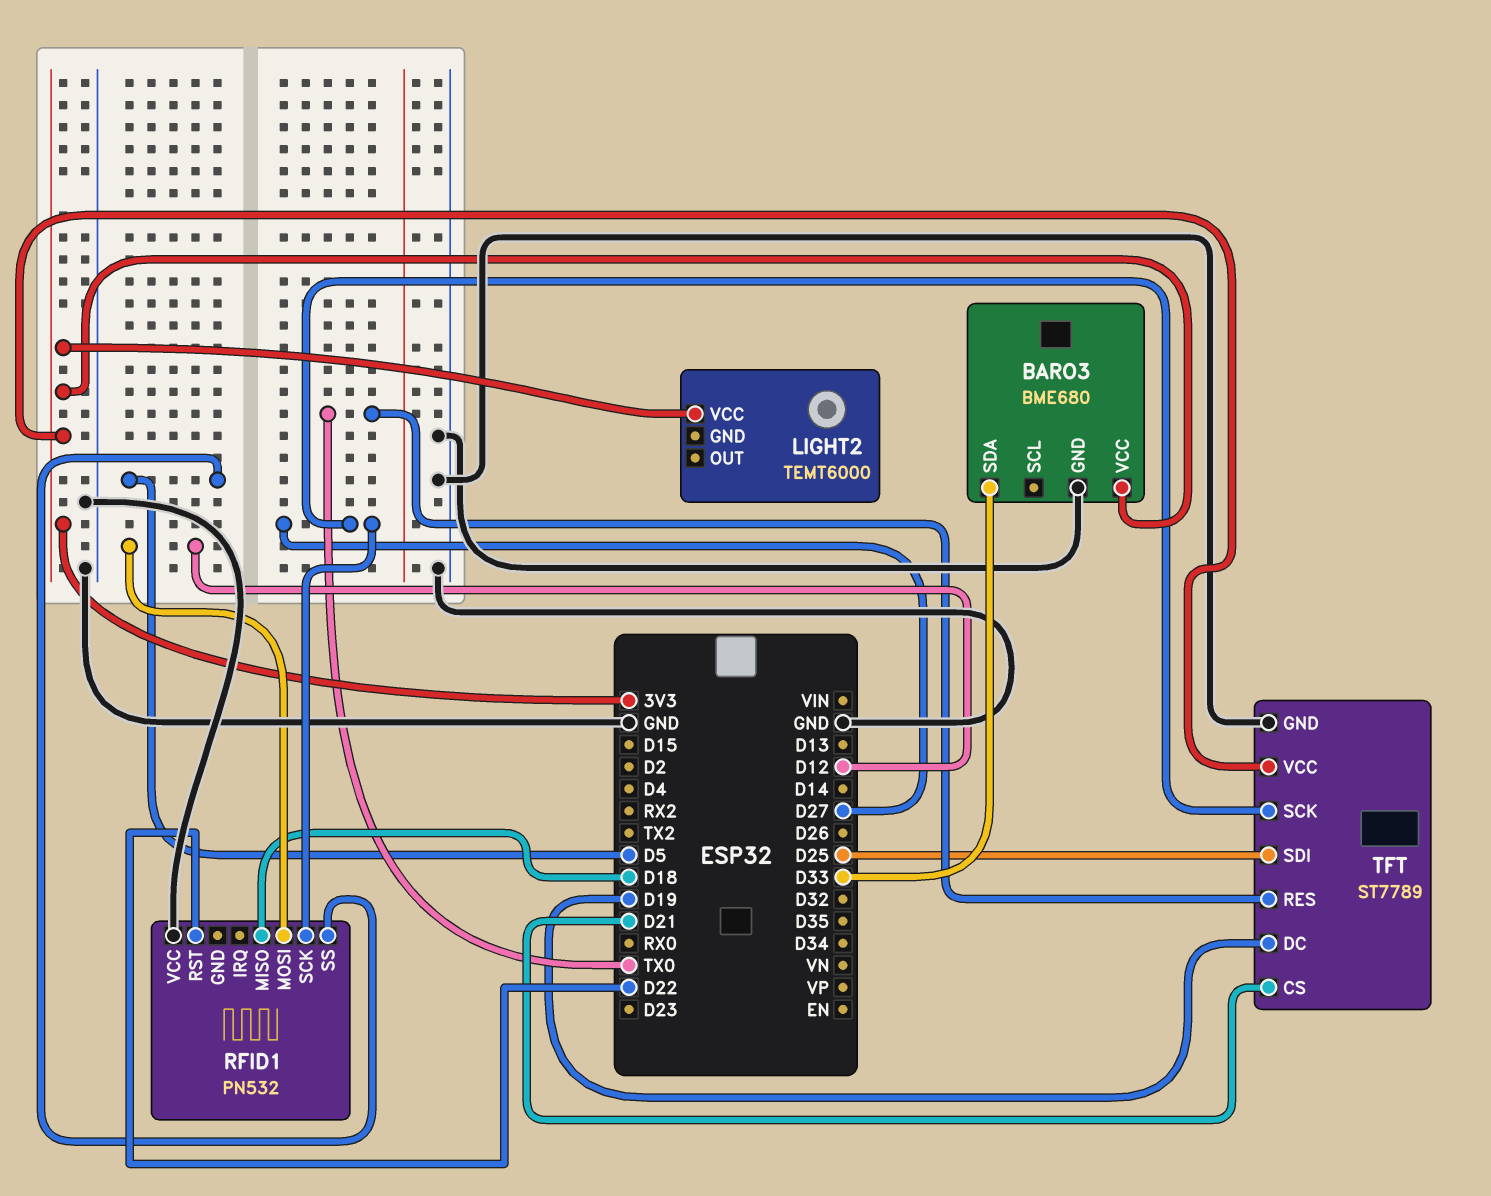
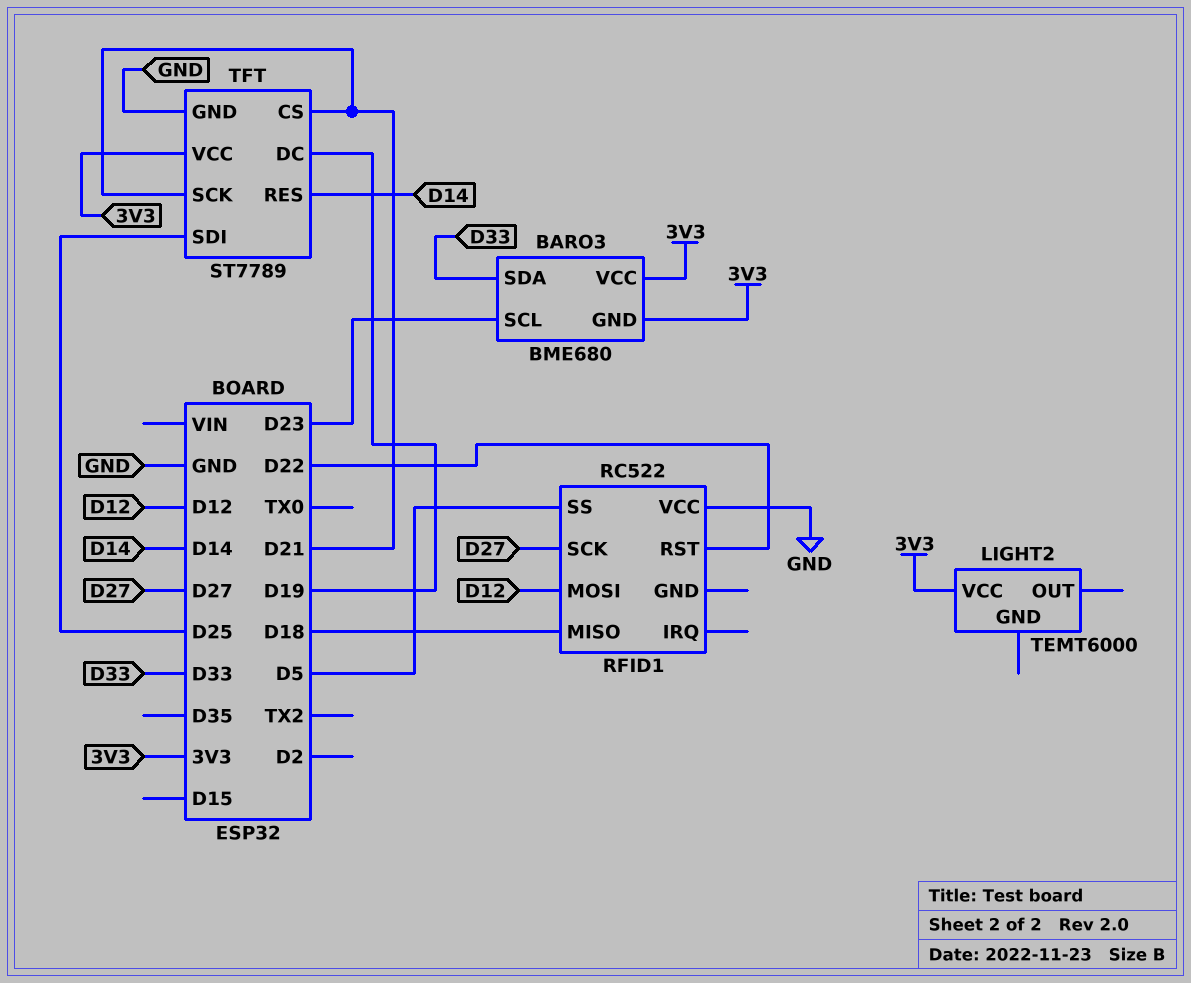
BARO3 pin GND: GND -> 3V3
BARO3 pin SCL: none -> D23
RFID1: PN532 -> RC522
TFT pin RES: TX0 -> D14
TFT pin SCK: D27 -> D21

